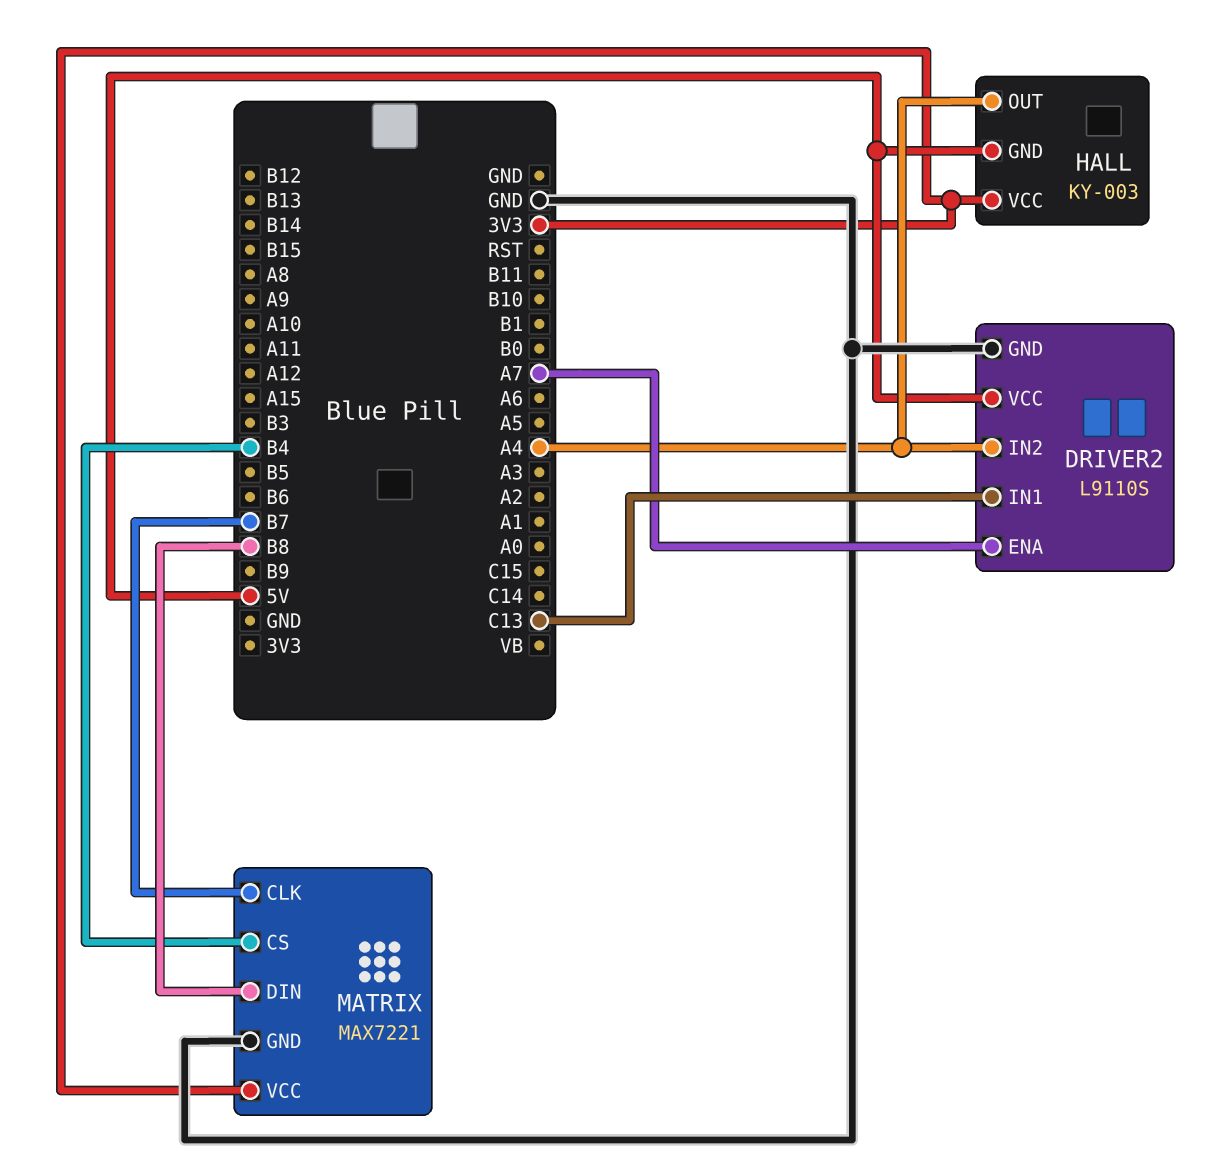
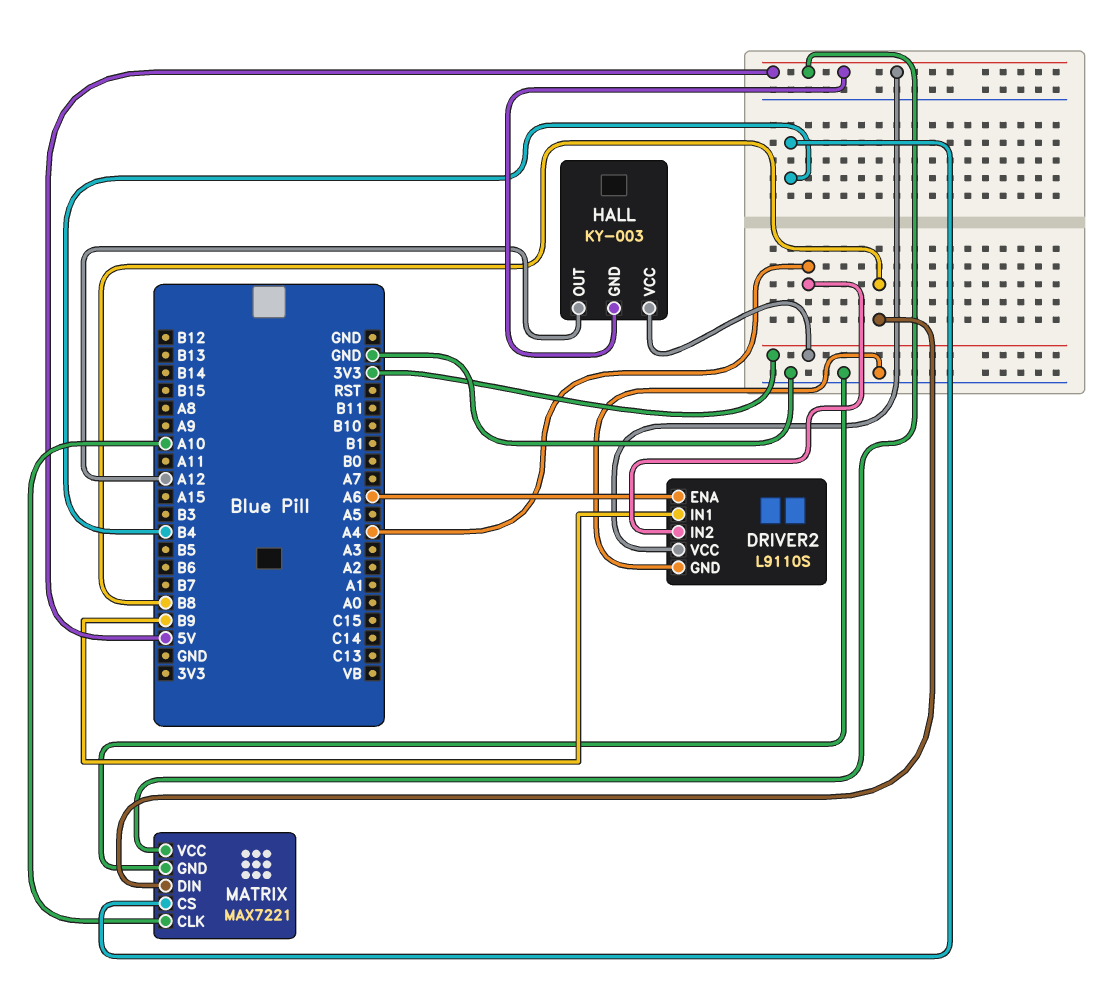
DRIVER2 pin ENA: A7 -> A6
DRIVER2 pin IN1: C13 -> B9
HALL pin OUT: A4 -> A12
MATRIX pin CLK: B7 -> A10
MATRIX pin VCC: 3V3 -> 5V

